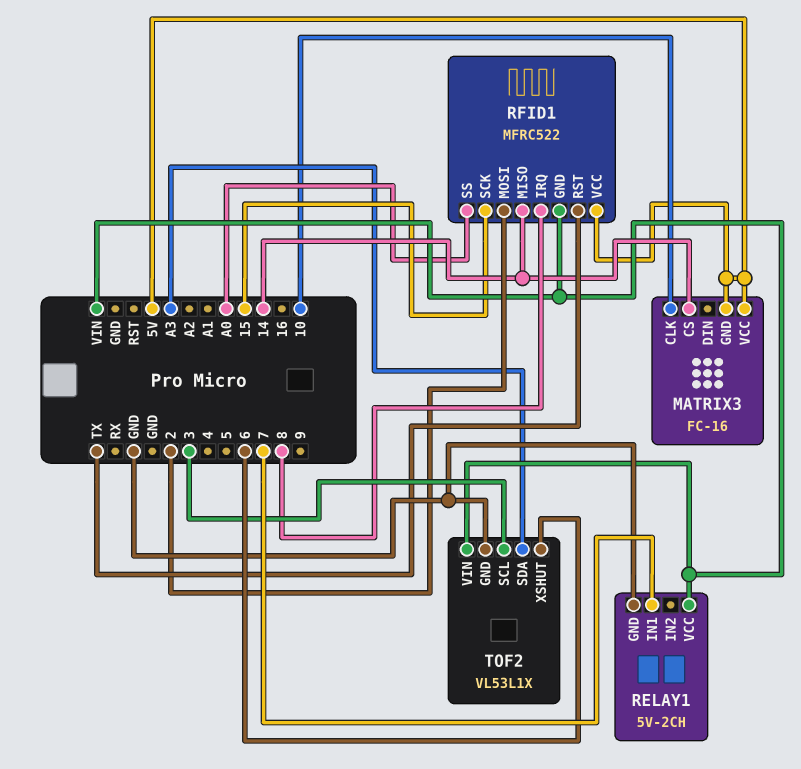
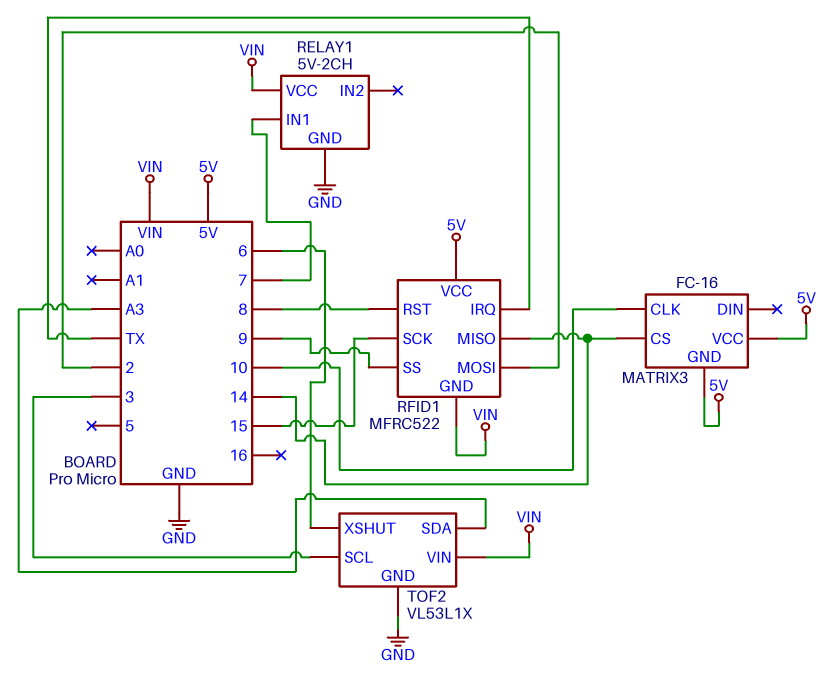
RFID1 pin IRQ: 8 -> TX
RFID1 pin RST: TX -> 8
RFID1 pin SS: A0 -> 9

